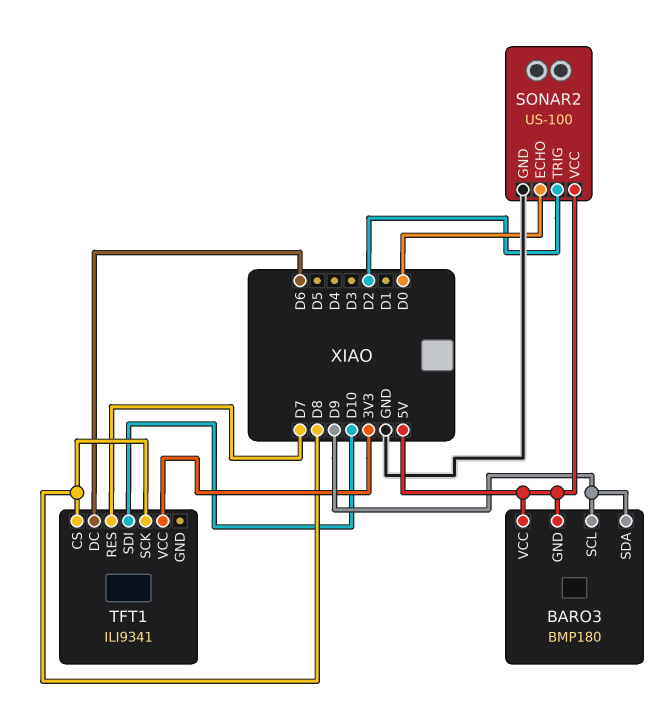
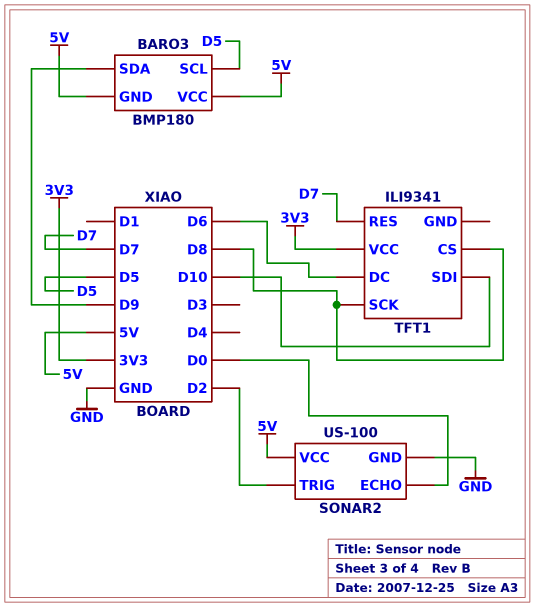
BARO3 pin SCL: D9 -> D5

